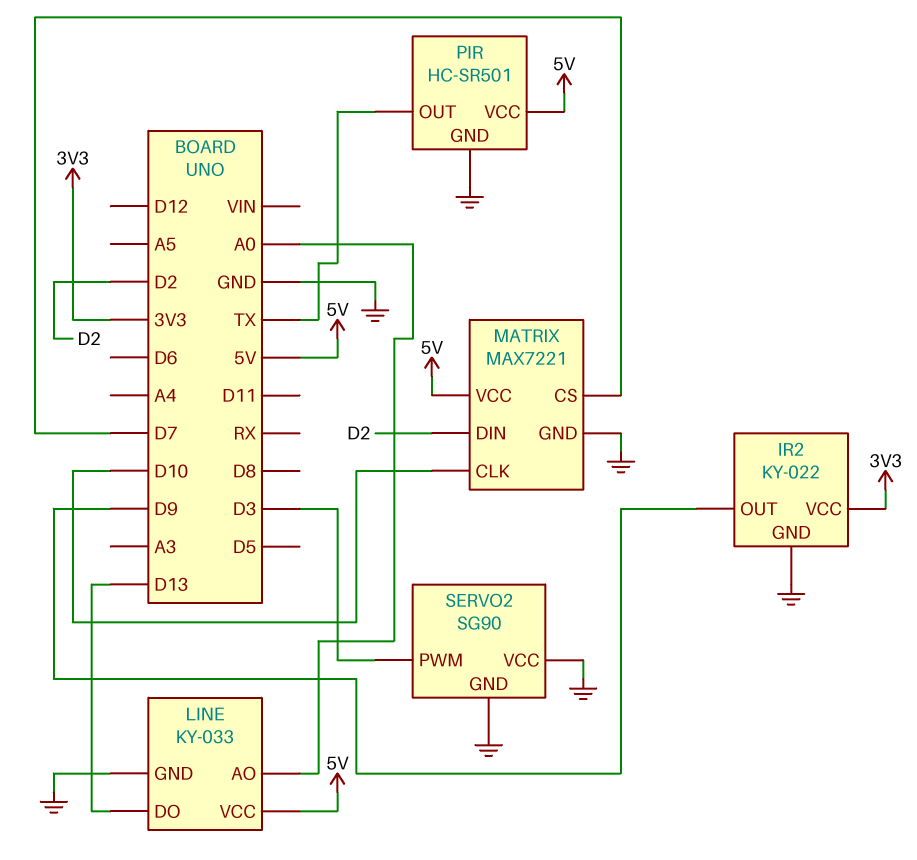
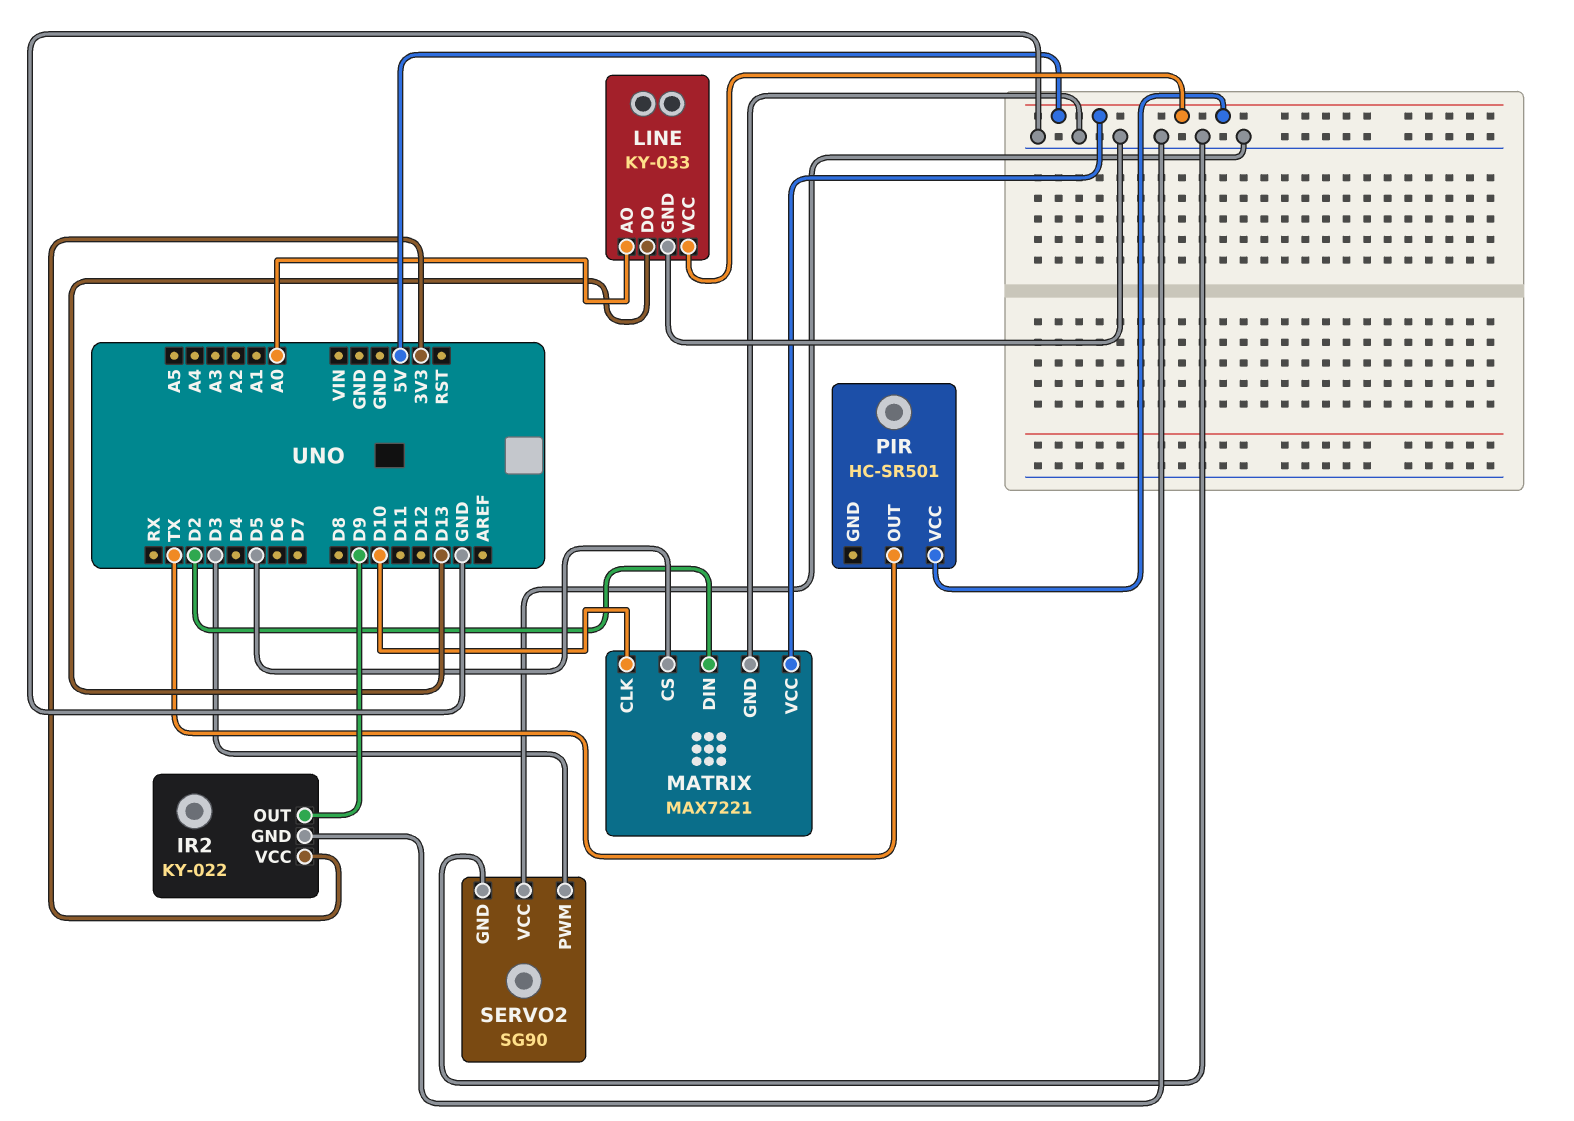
MATRIX pin CS: D7 -> D5
PIR pin GND: GND -> none

